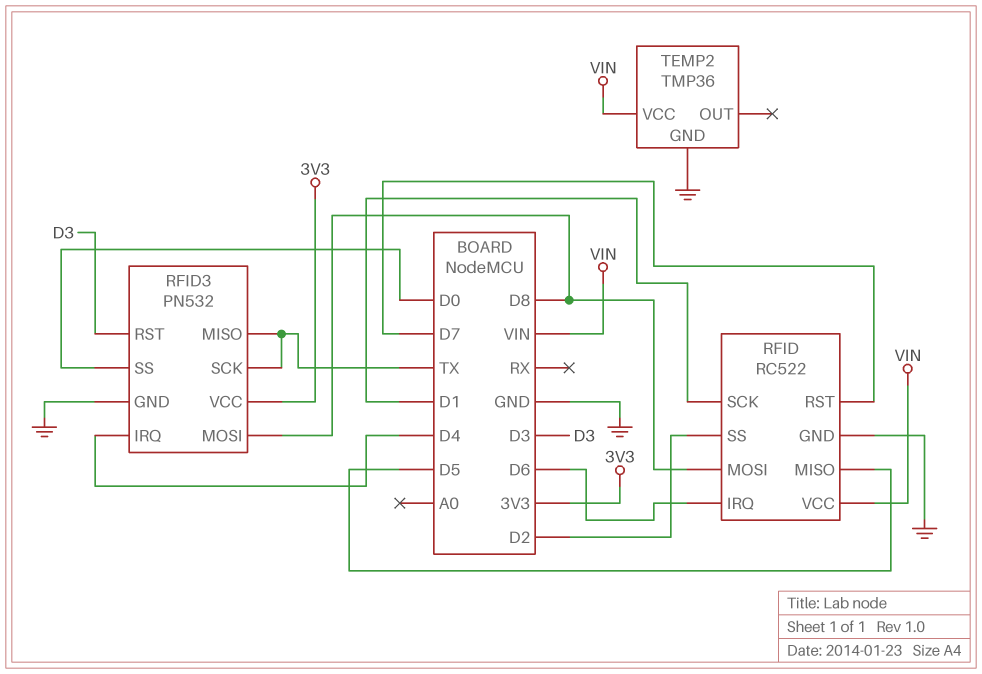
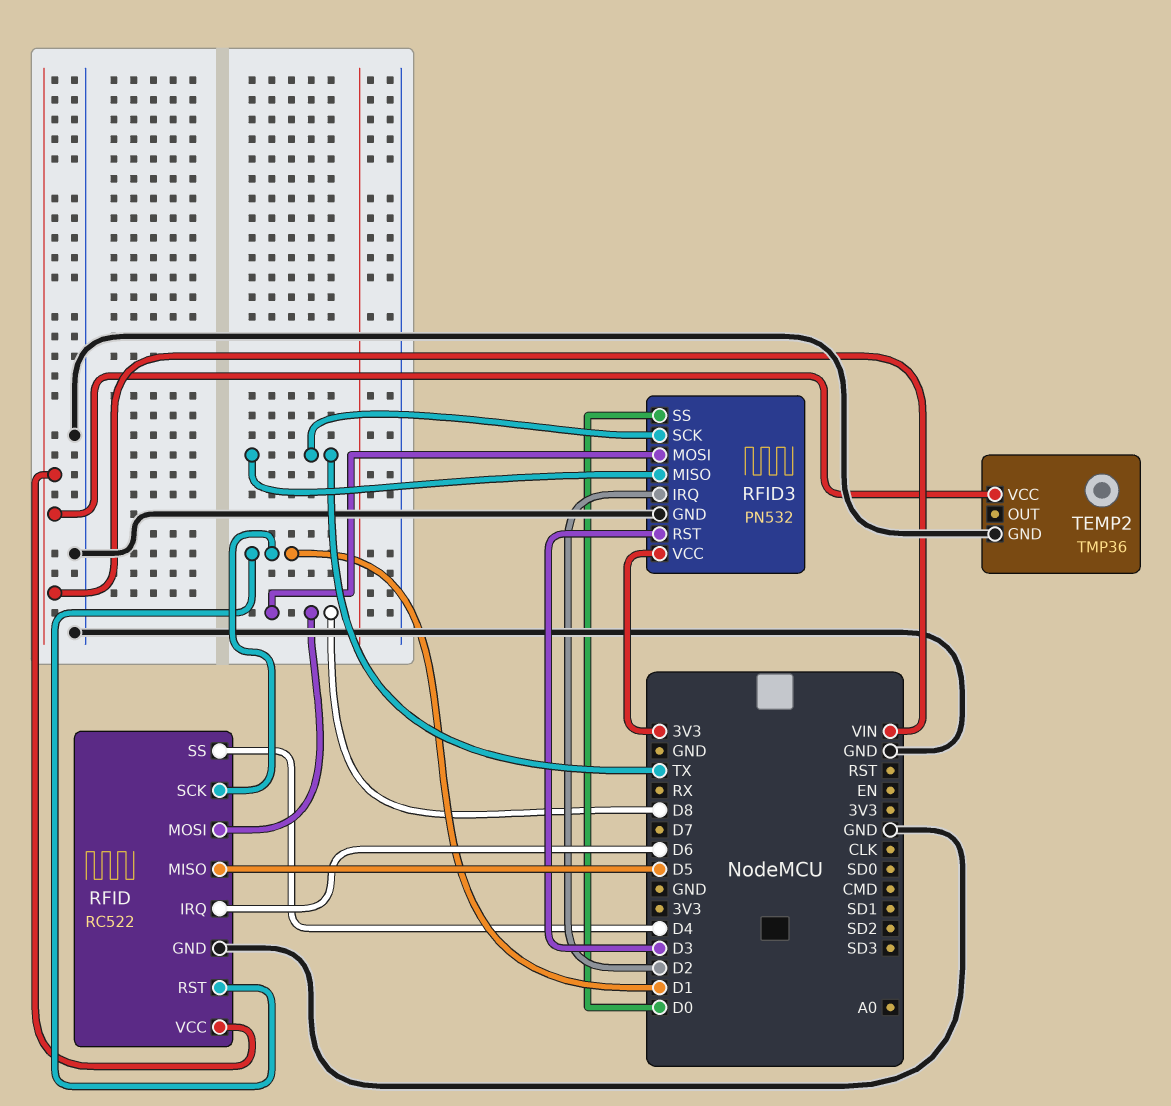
RFID pin RST: D7 -> D1
RFID pin SS: D2 -> D4
RFID3 pin IRQ: D4 -> D2

